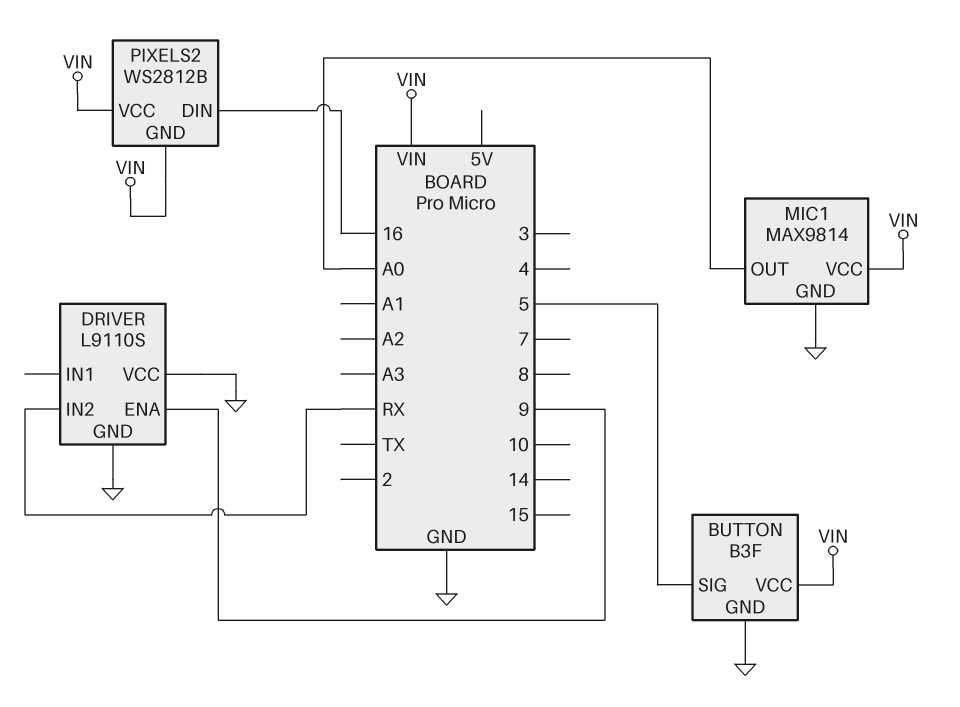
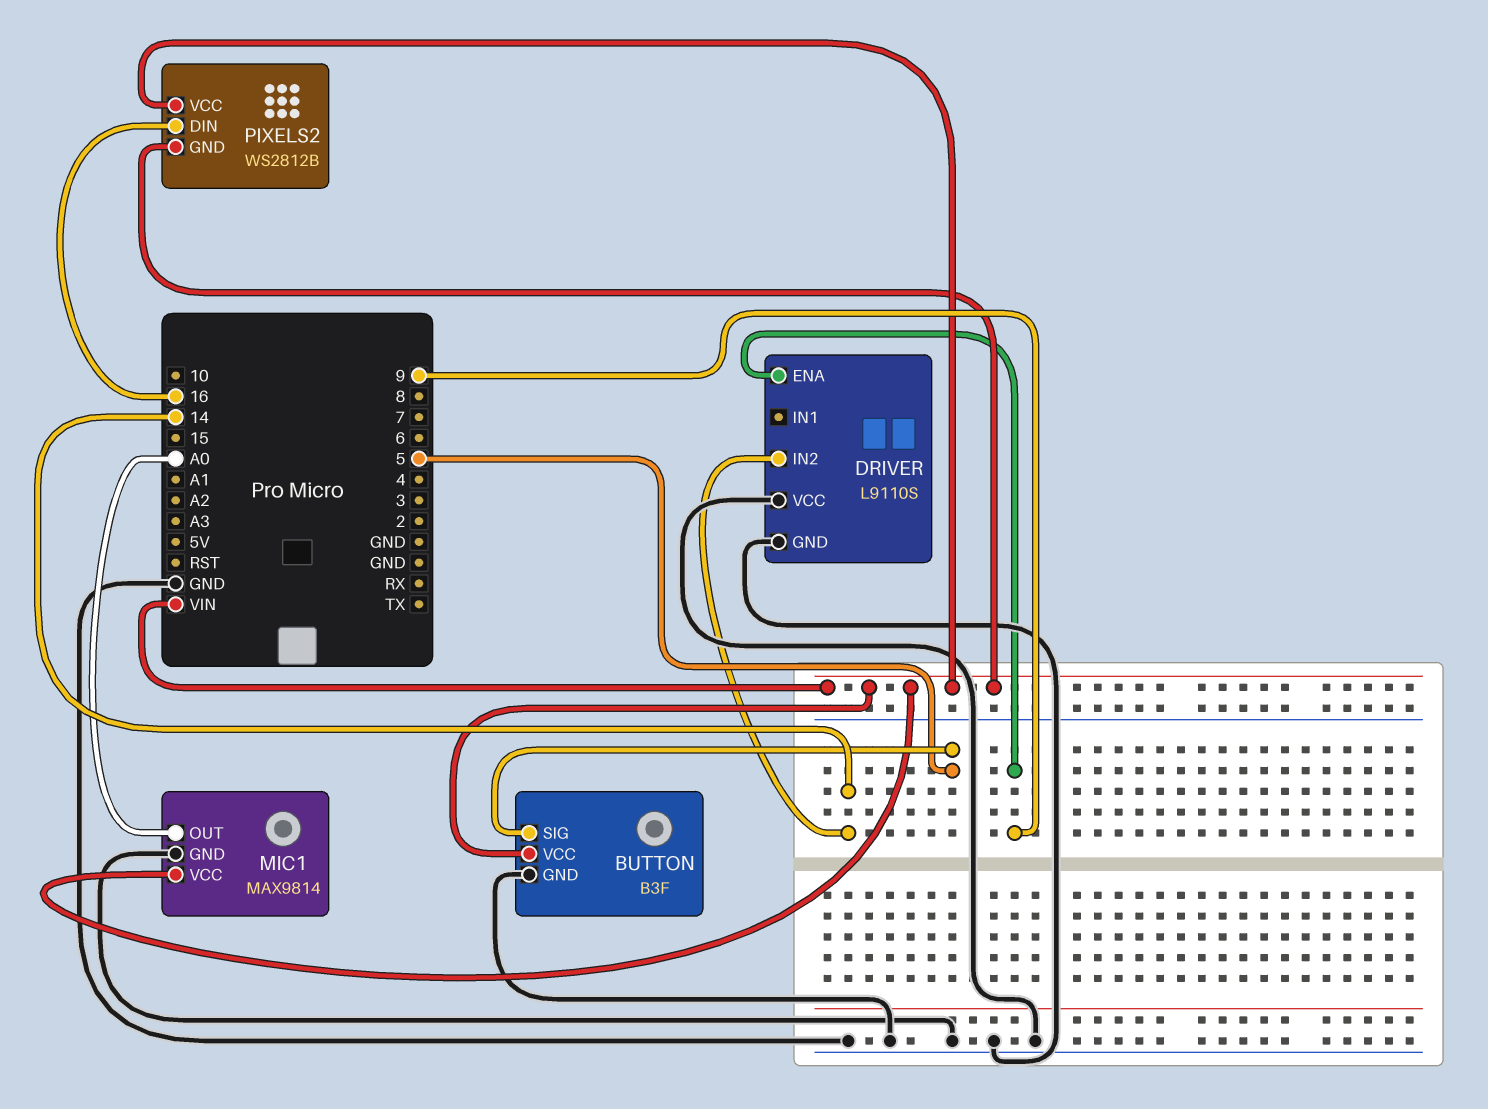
DRIVER pin IN2: RX -> 14

